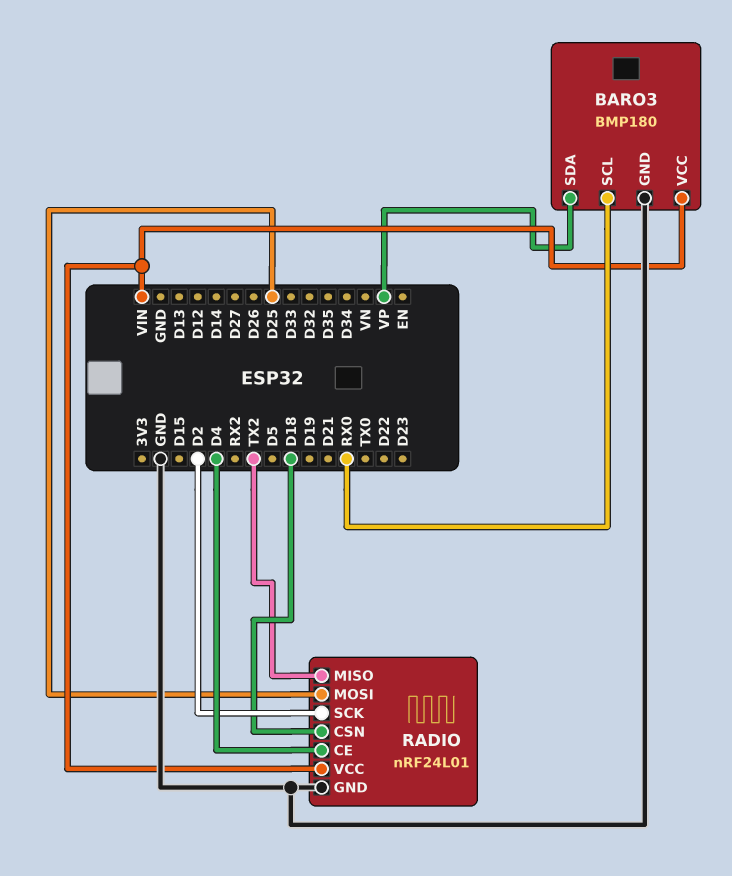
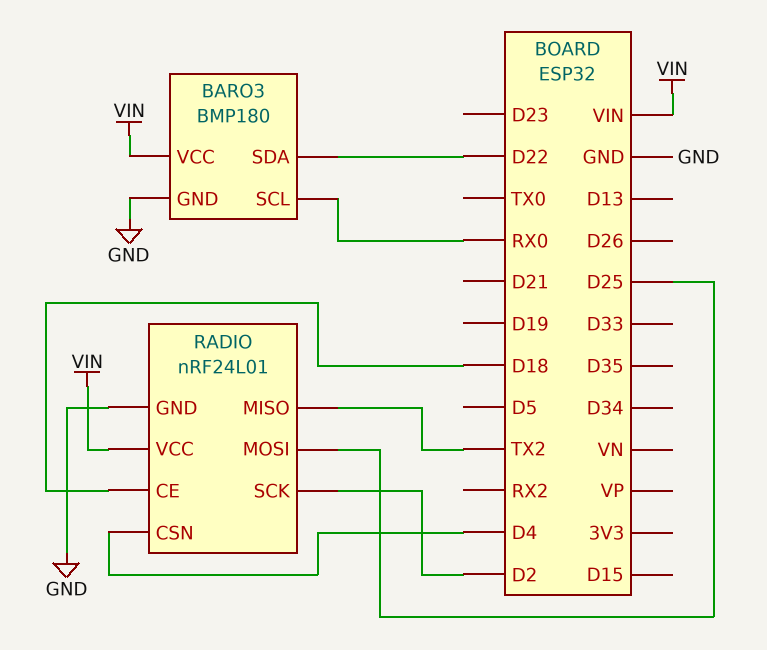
BARO3 pin SDA: VP -> D22
RADIO pin CE: D4 -> D18
RADIO pin CSN: D18 -> D4

